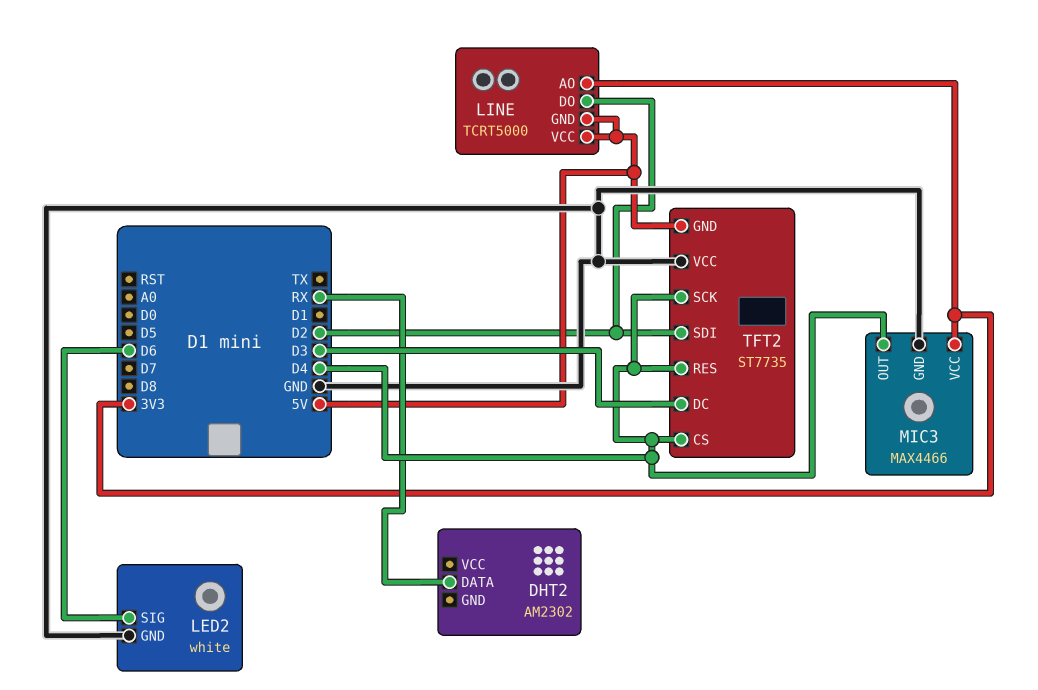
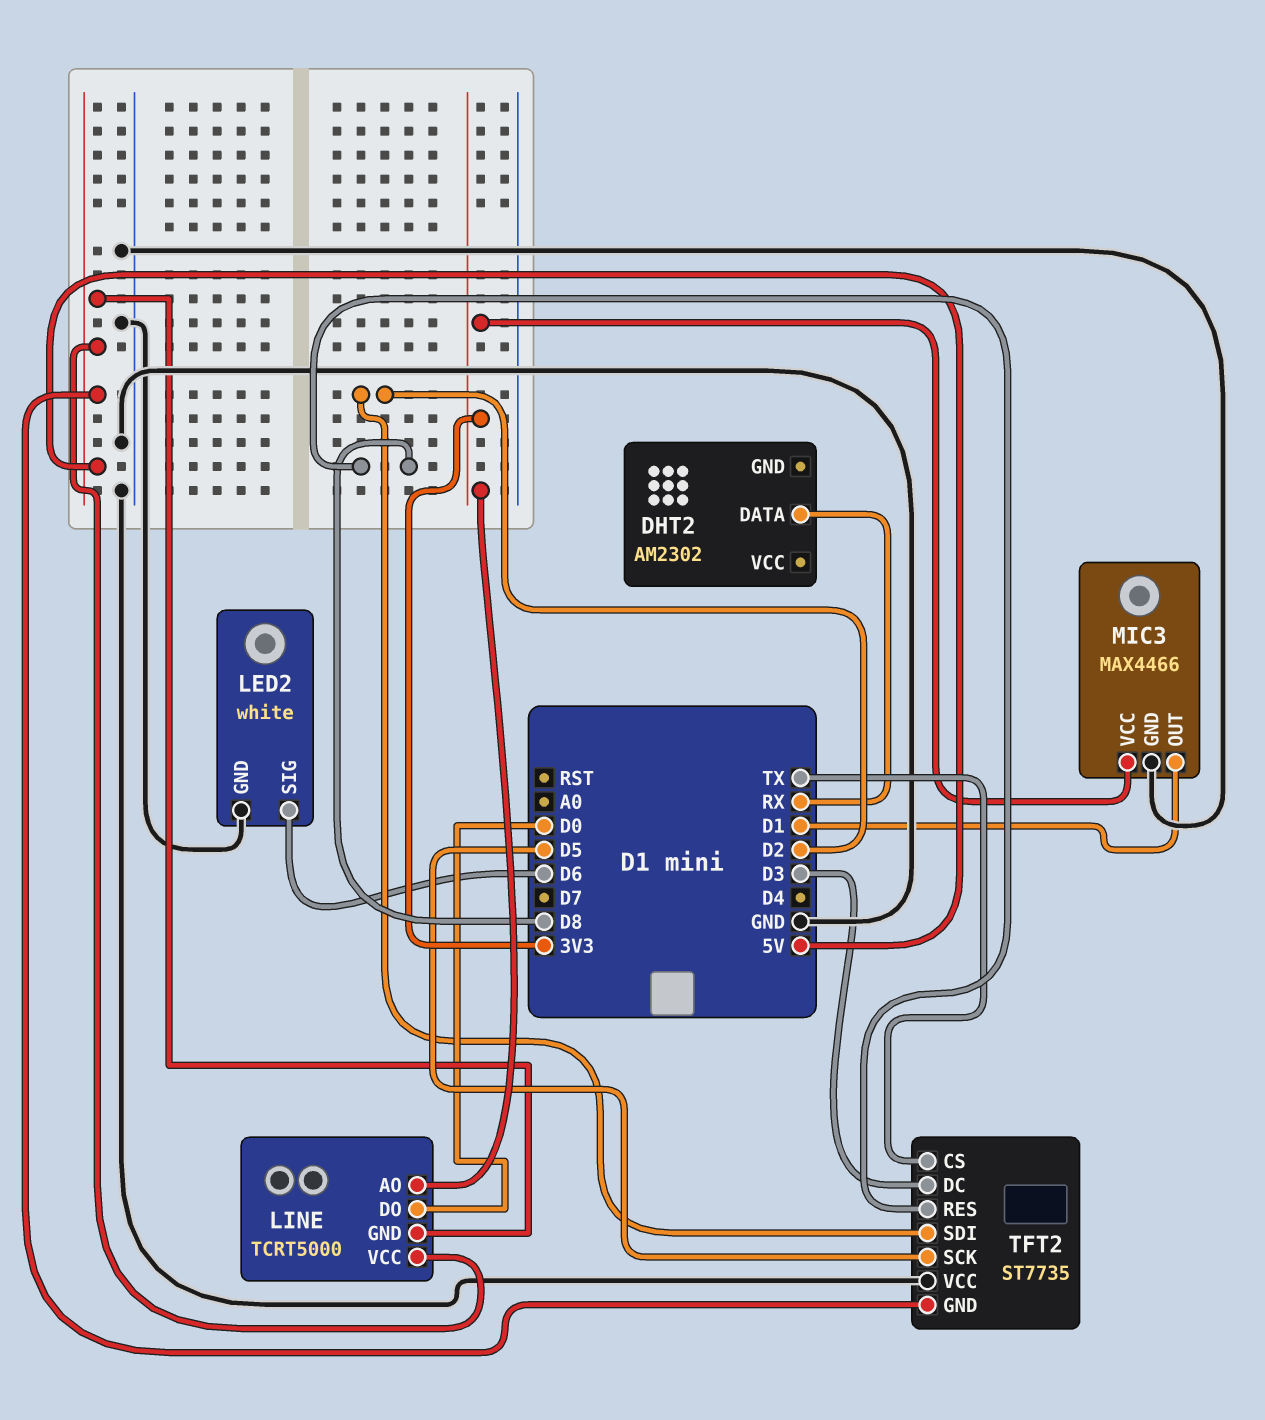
LINE pin DO: D2 -> D0
MIC3 pin OUT: D4 -> D1
TFT2 pin CS: D4 -> TX
TFT2 pin RES: D4 -> D8
TFT2 pin SCK: D4 -> D5

